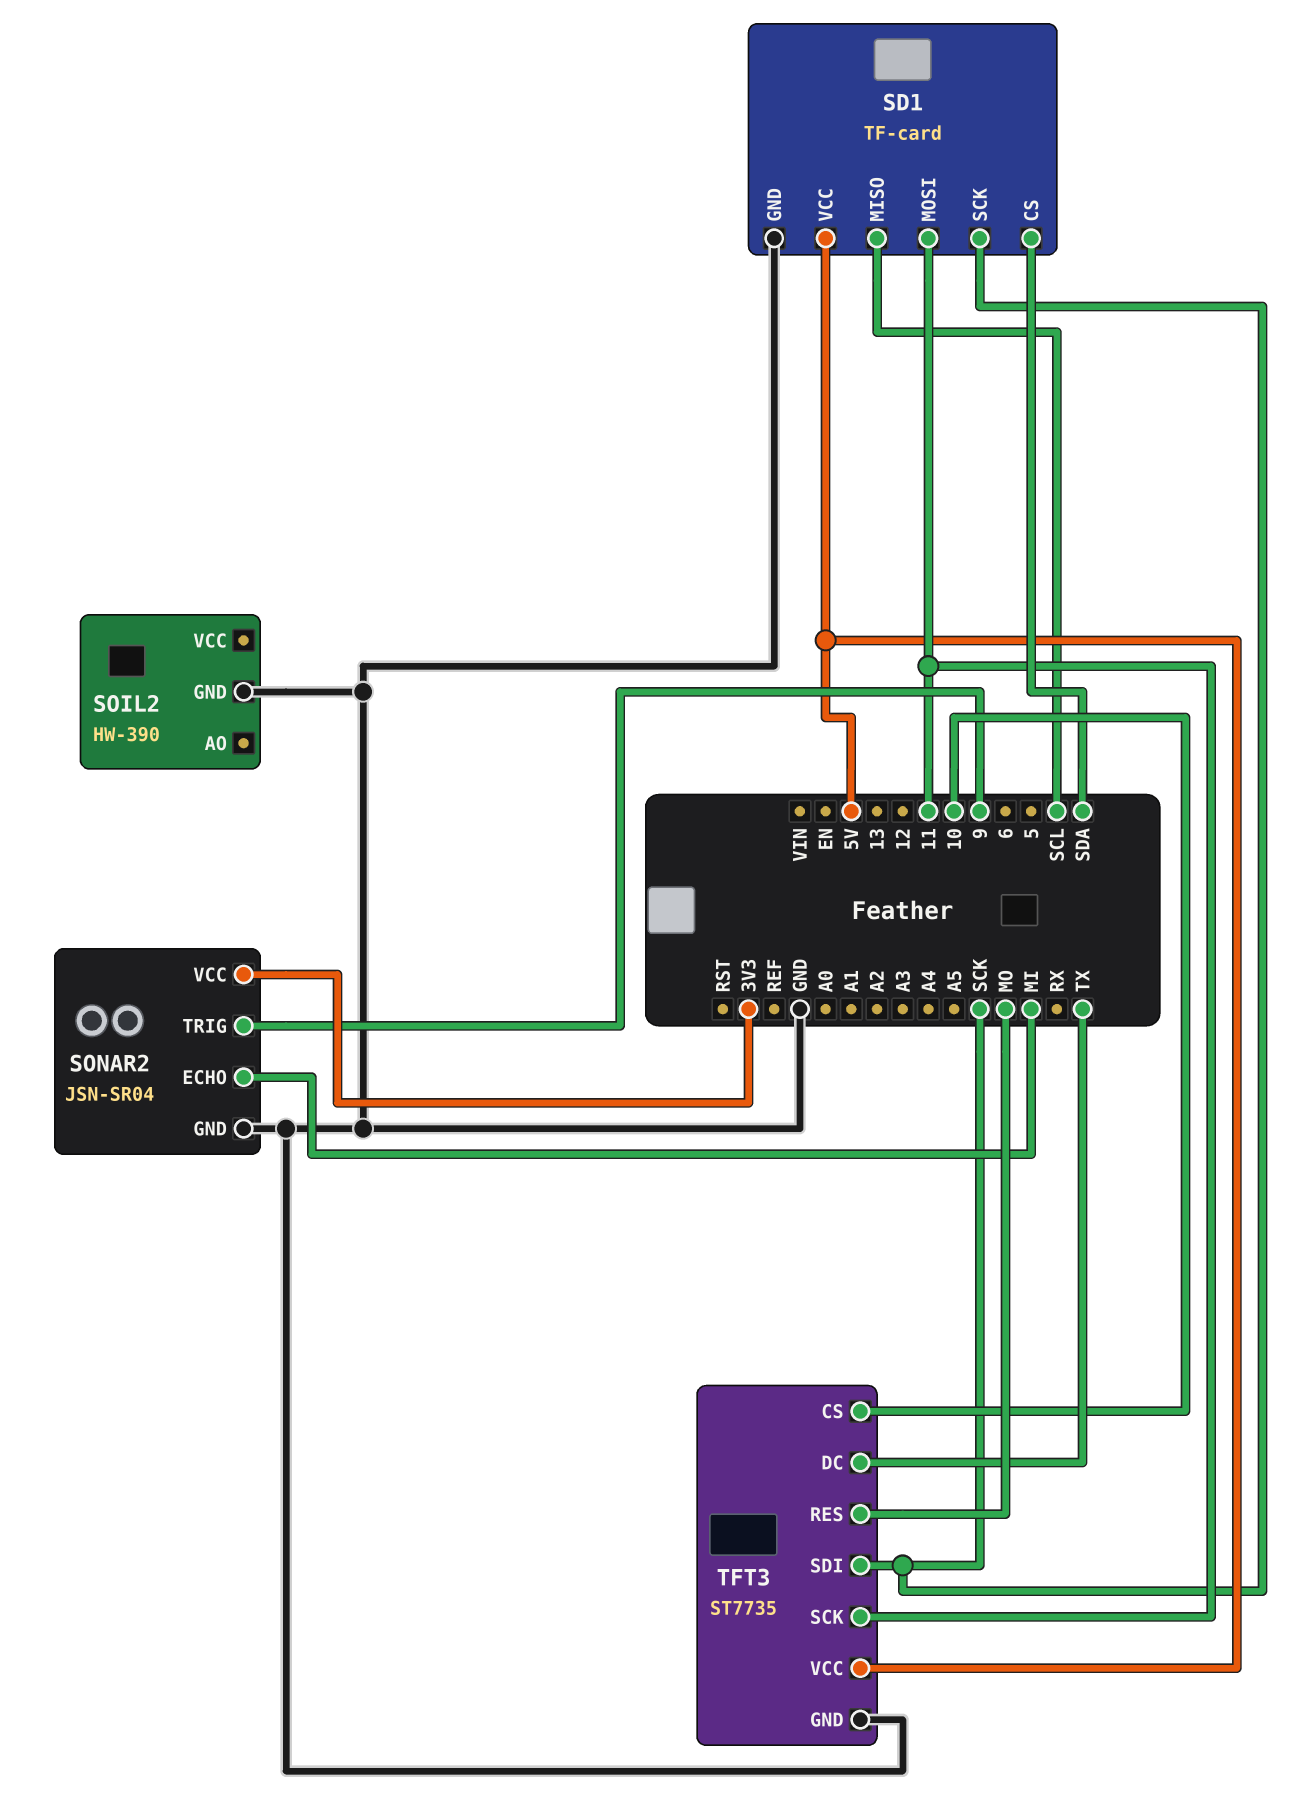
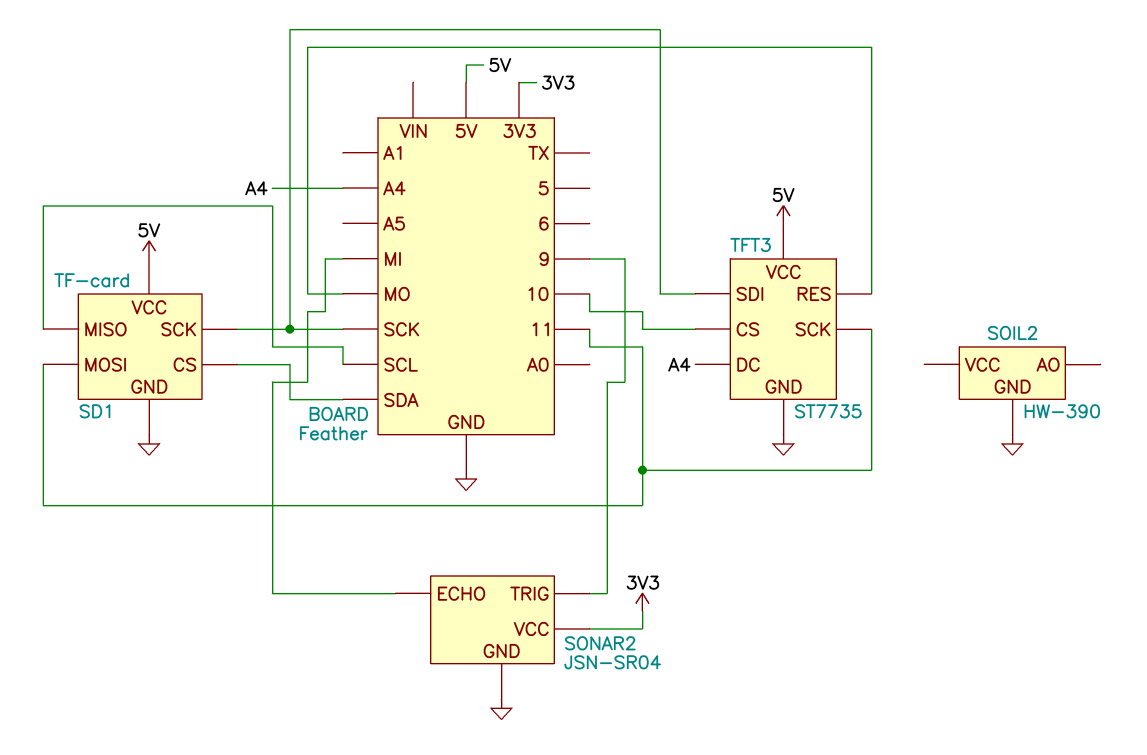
TFT3 pin DC: TX -> A4

